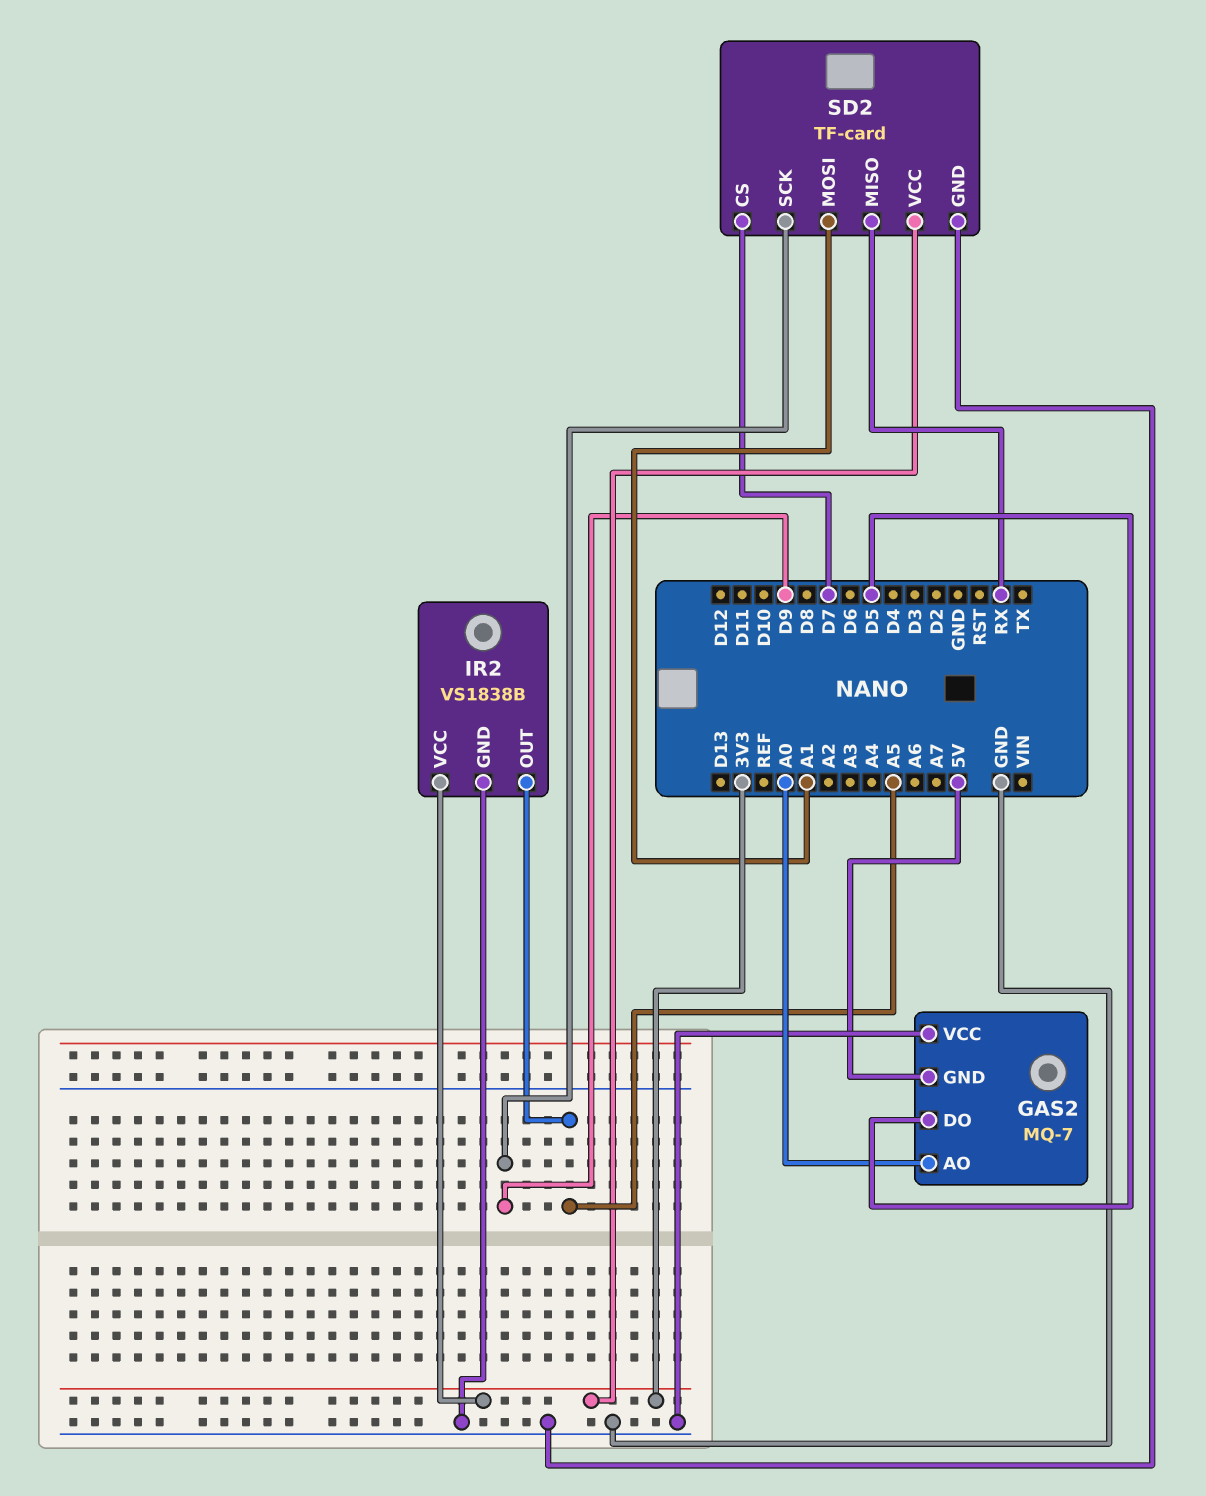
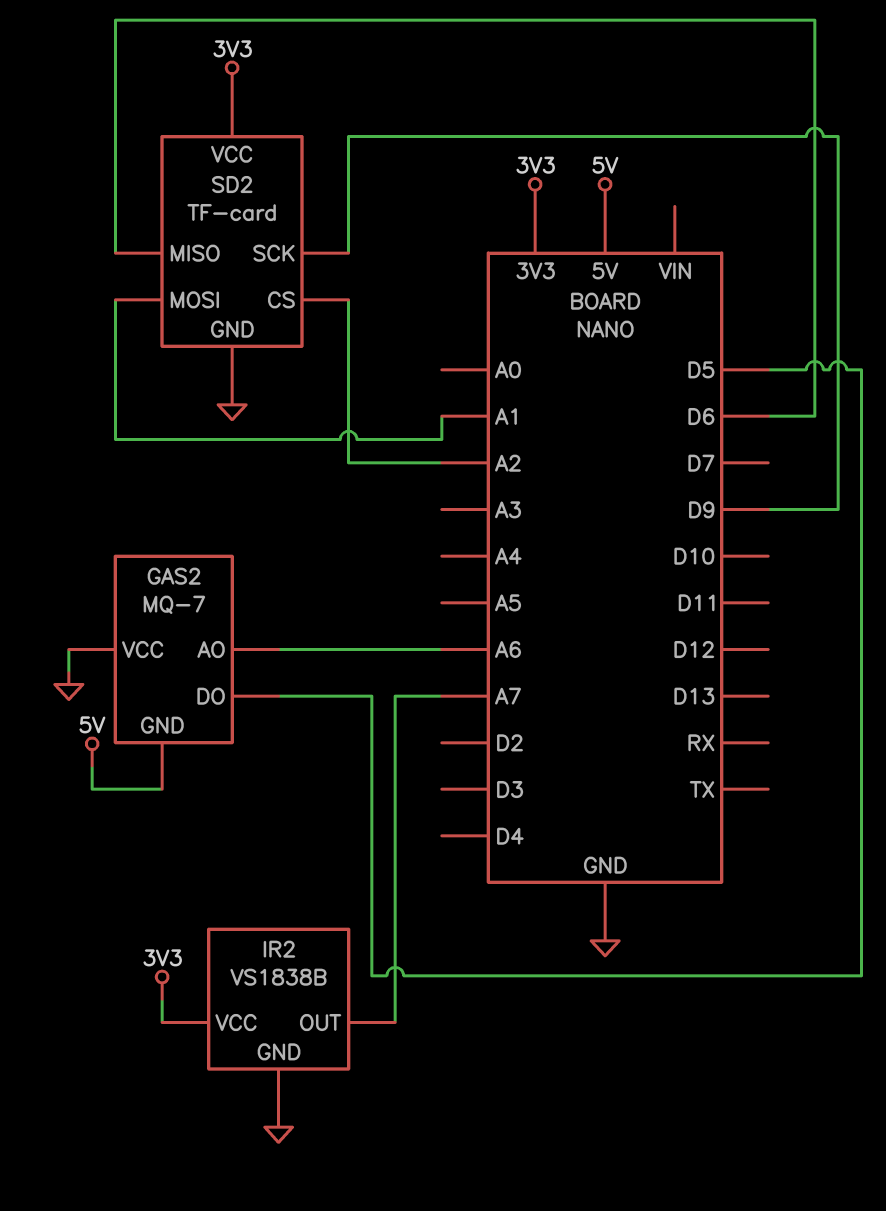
GAS2 pin AO: A0 -> A6
IR2 pin OUT: A5 -> A7
SD2 pin CS: D7 -> A2
SD2 pin MISO: RX -> D6

